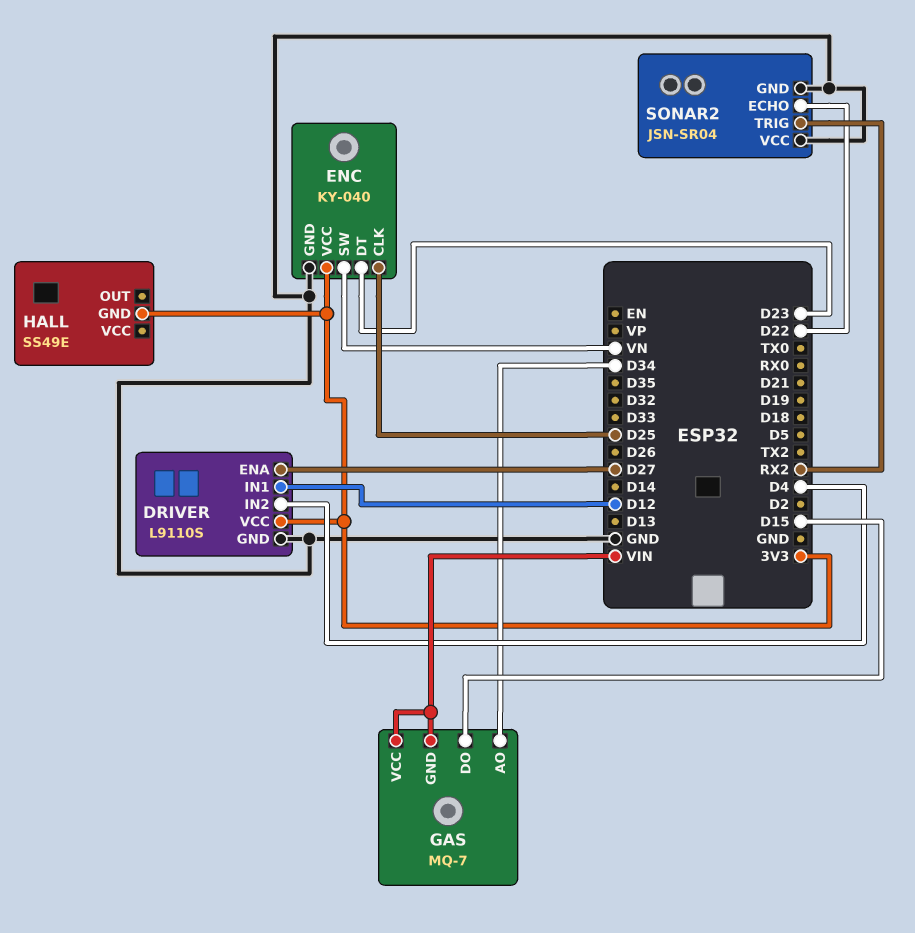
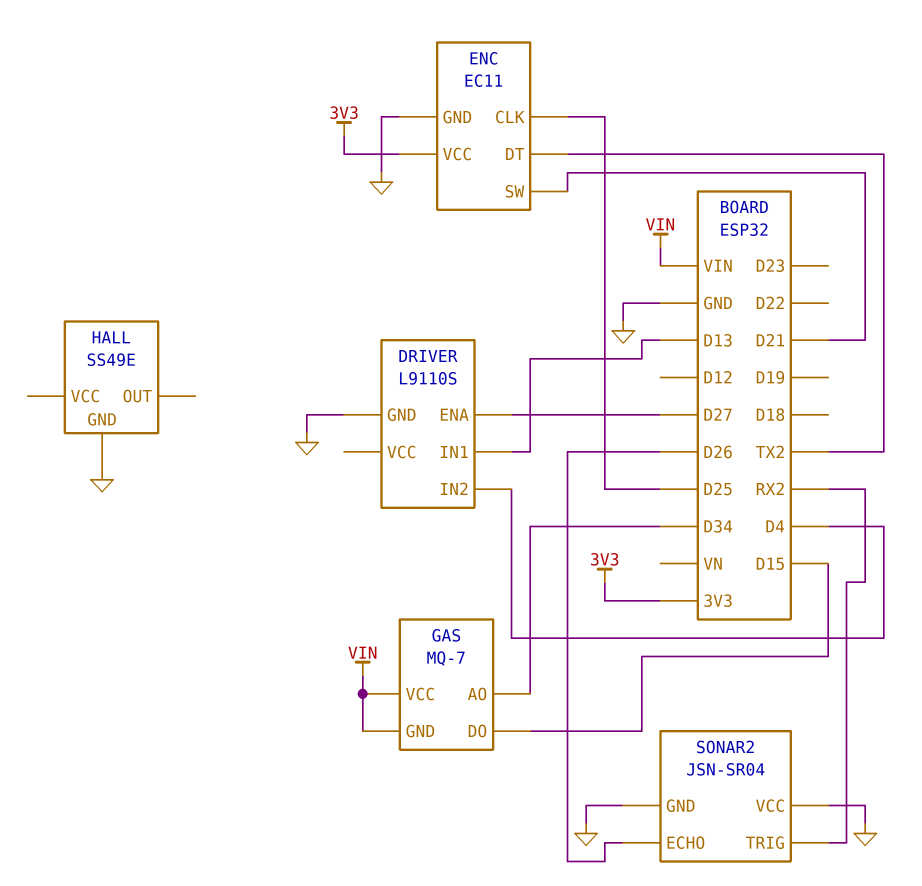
DRIVER pin IN1: D12 -> D13
DRIVER pin VCC: 3V3 -> none
ENC: KY-040 -> EC11
ENC pin DT: D23 -> TX2
ENC pin SW: VN -> D21
HALL pin GND: 3V3 -> GND
SONAR2 pin ECHO: D22 -> D26

